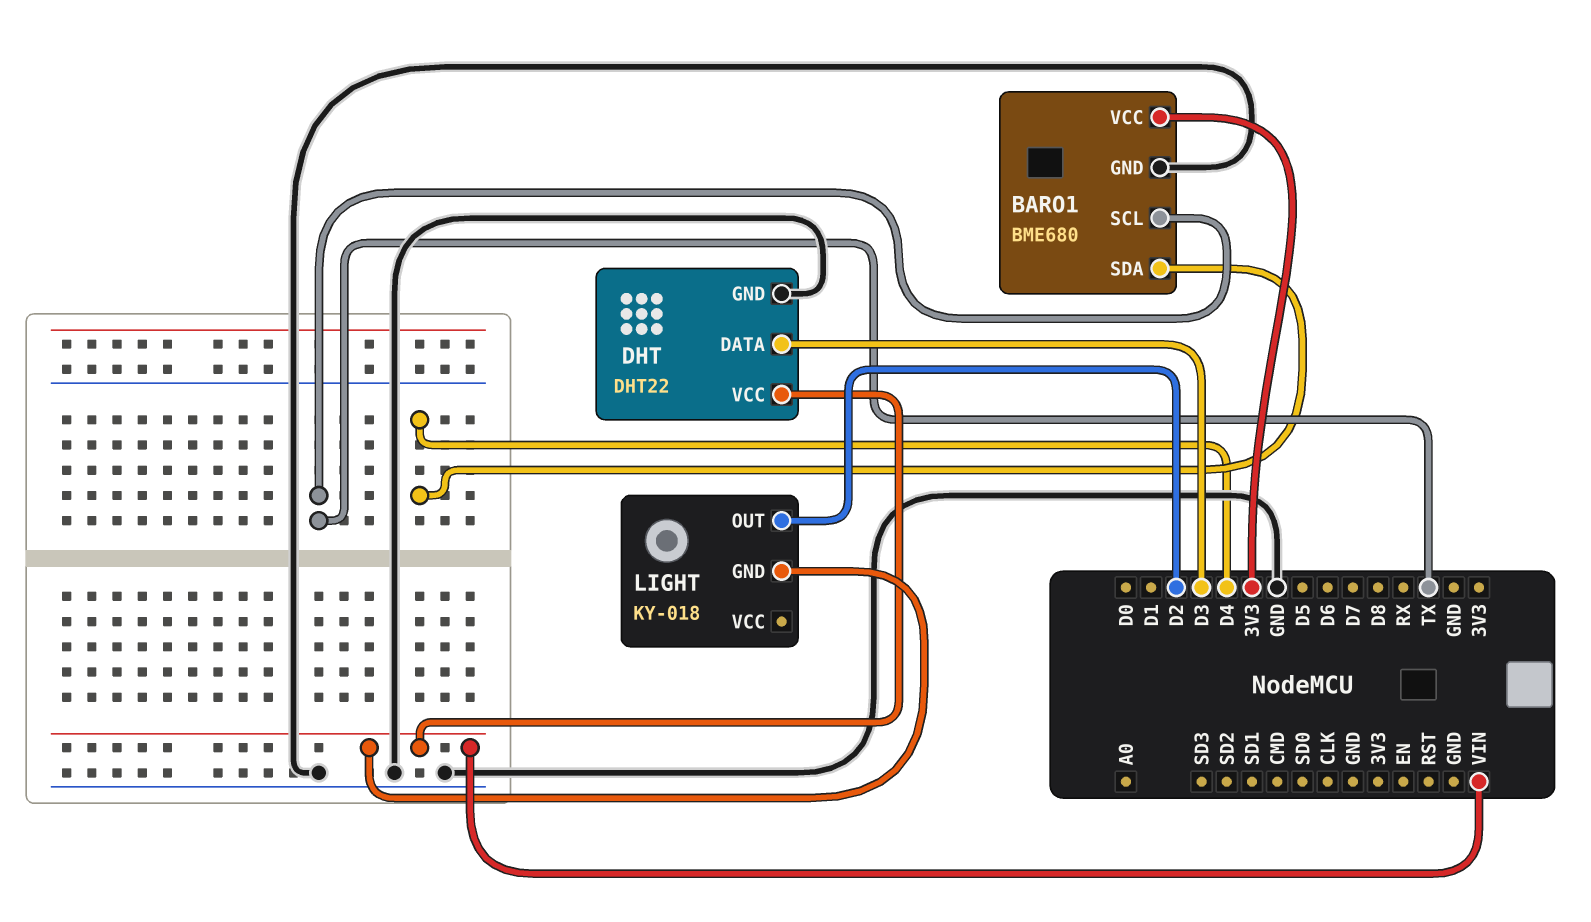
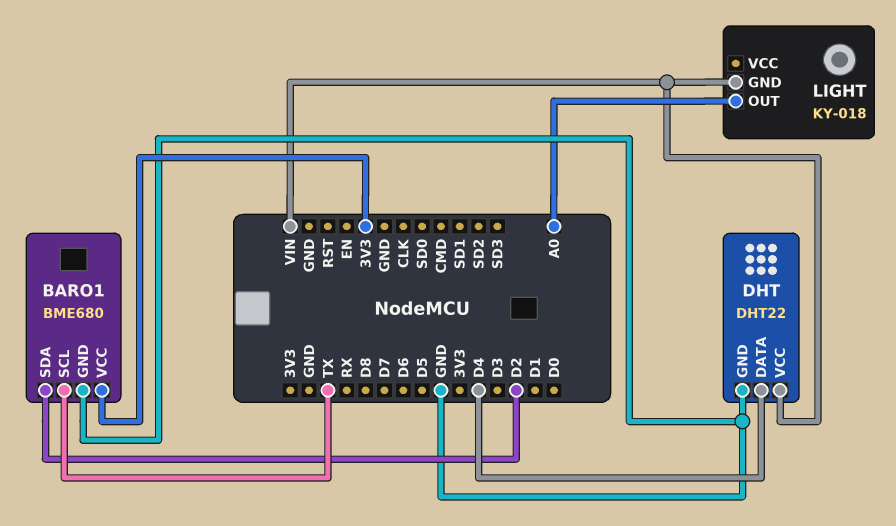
BARO1 pin SDA: D4 -> D2
DHT pin DATA: D3 -> D4
LIGHT pin OUT: D2 -> A0

